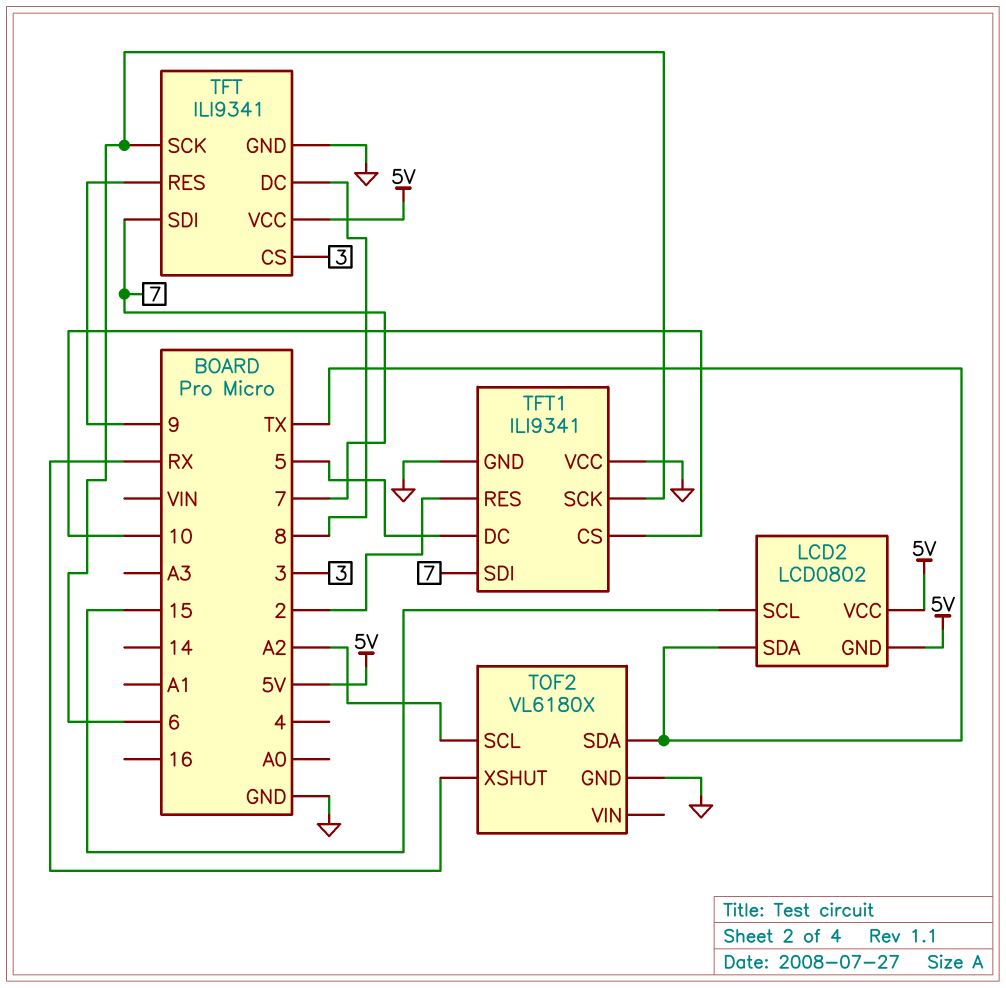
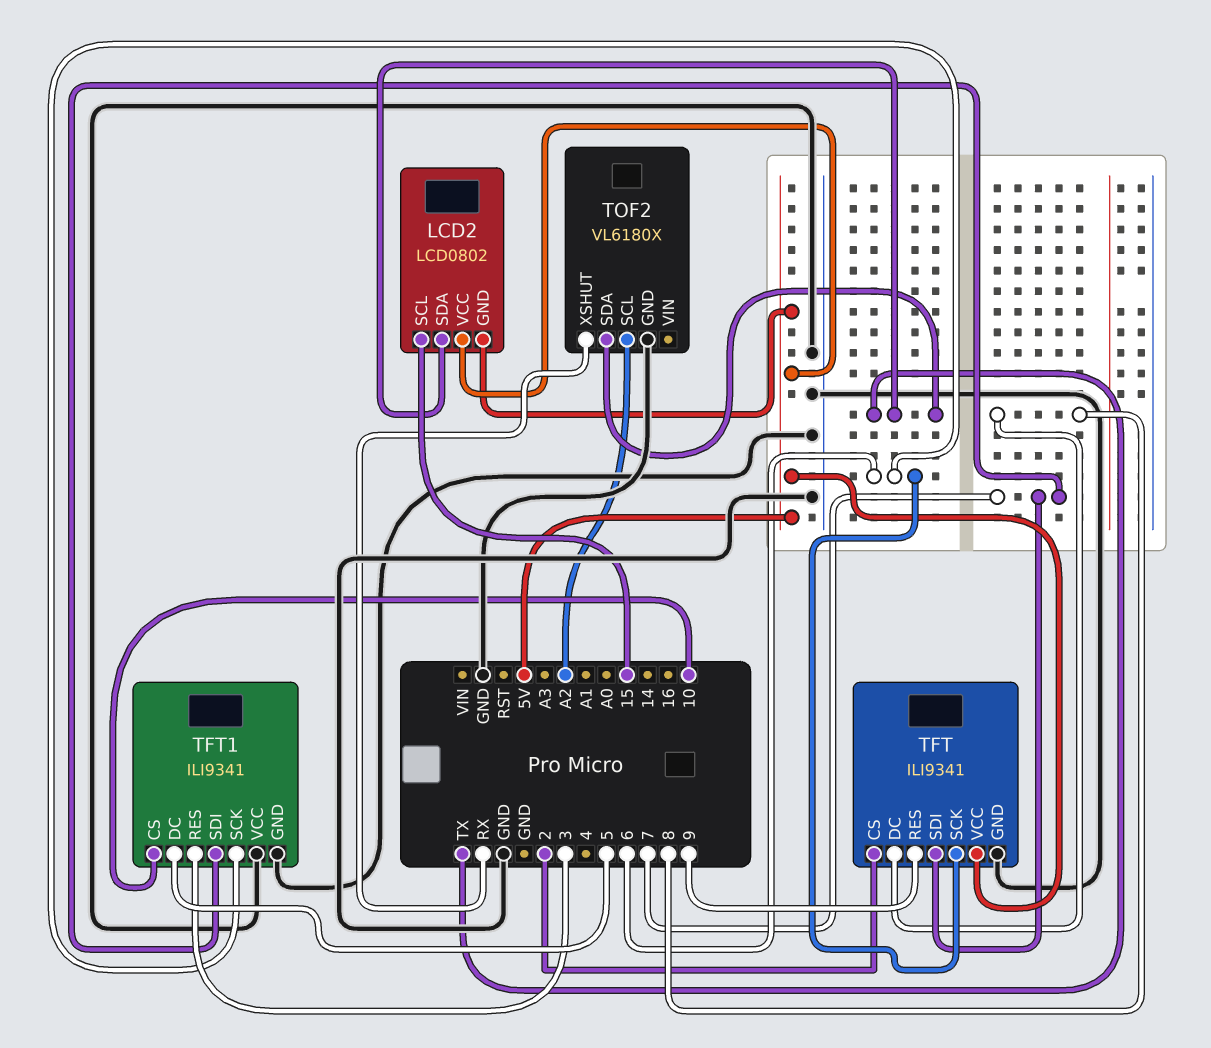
TFT pin CS: 3 -> 2
TFT1 pin RES: 2 -> 3

